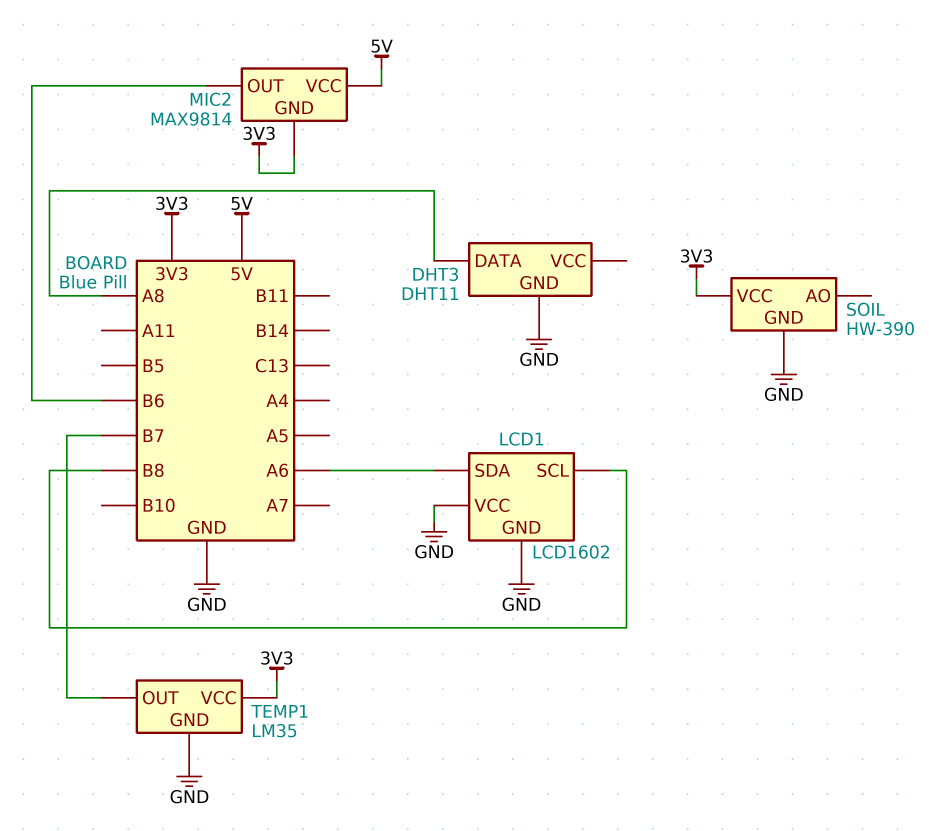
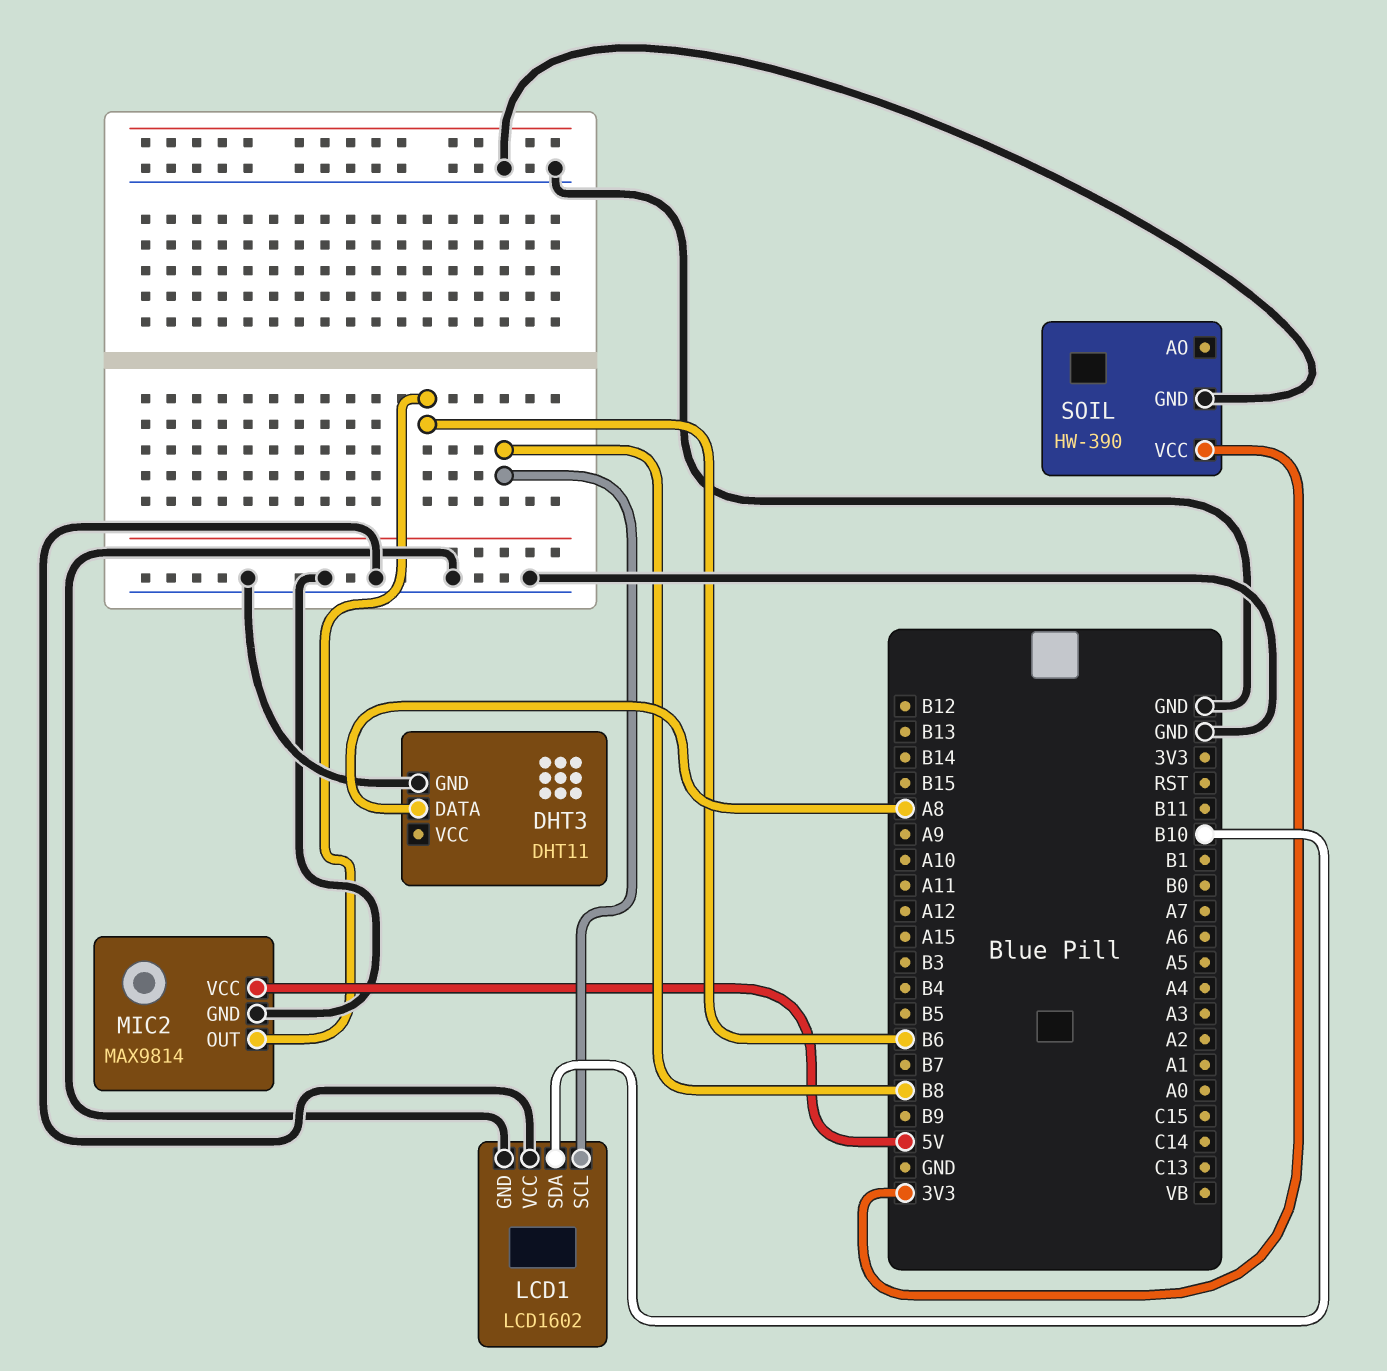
LCD1 pin SDA: A6 -> B10
MIC2 pin GND: 3V3 -> GND
TEMP1: LM35 -> none
TEMP1 pin GND: GND -> none
TEMP1 pin OUT: B7 -> none
TEMP1 pin VCC: 3V3 -> none

